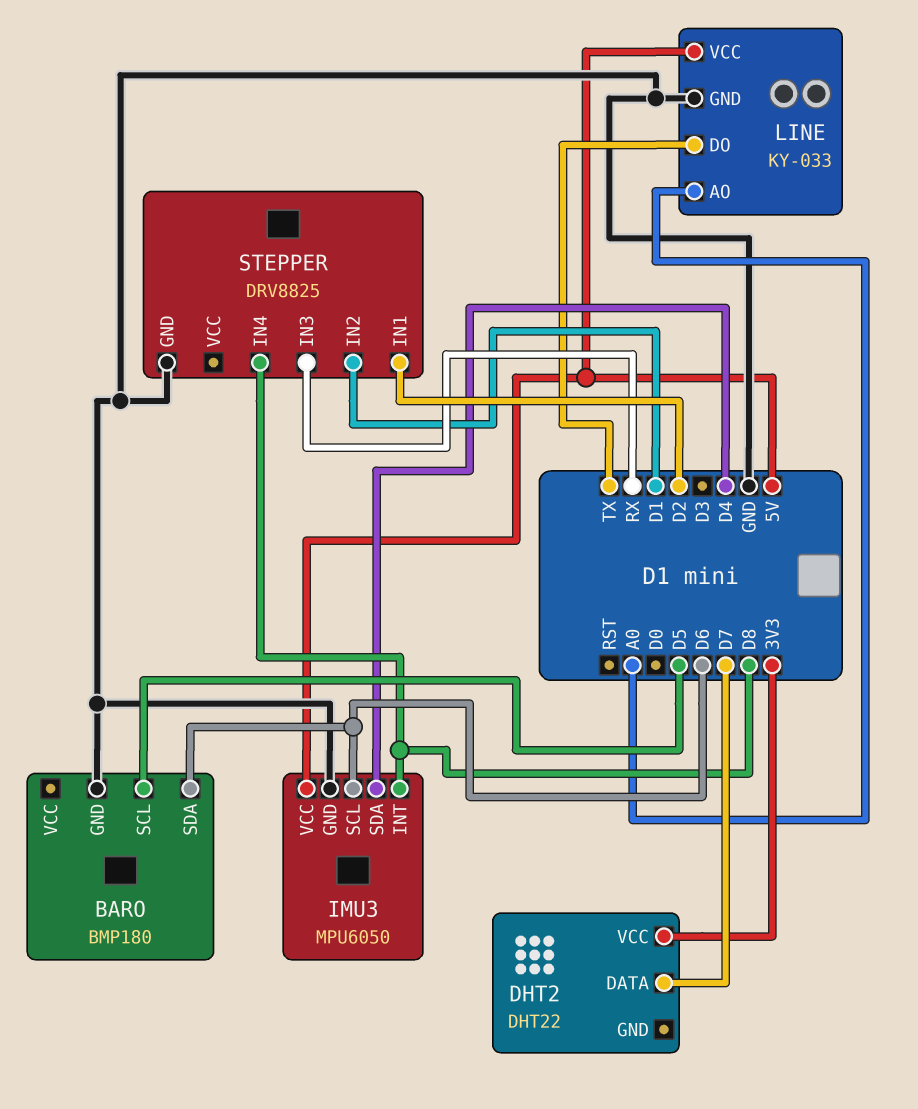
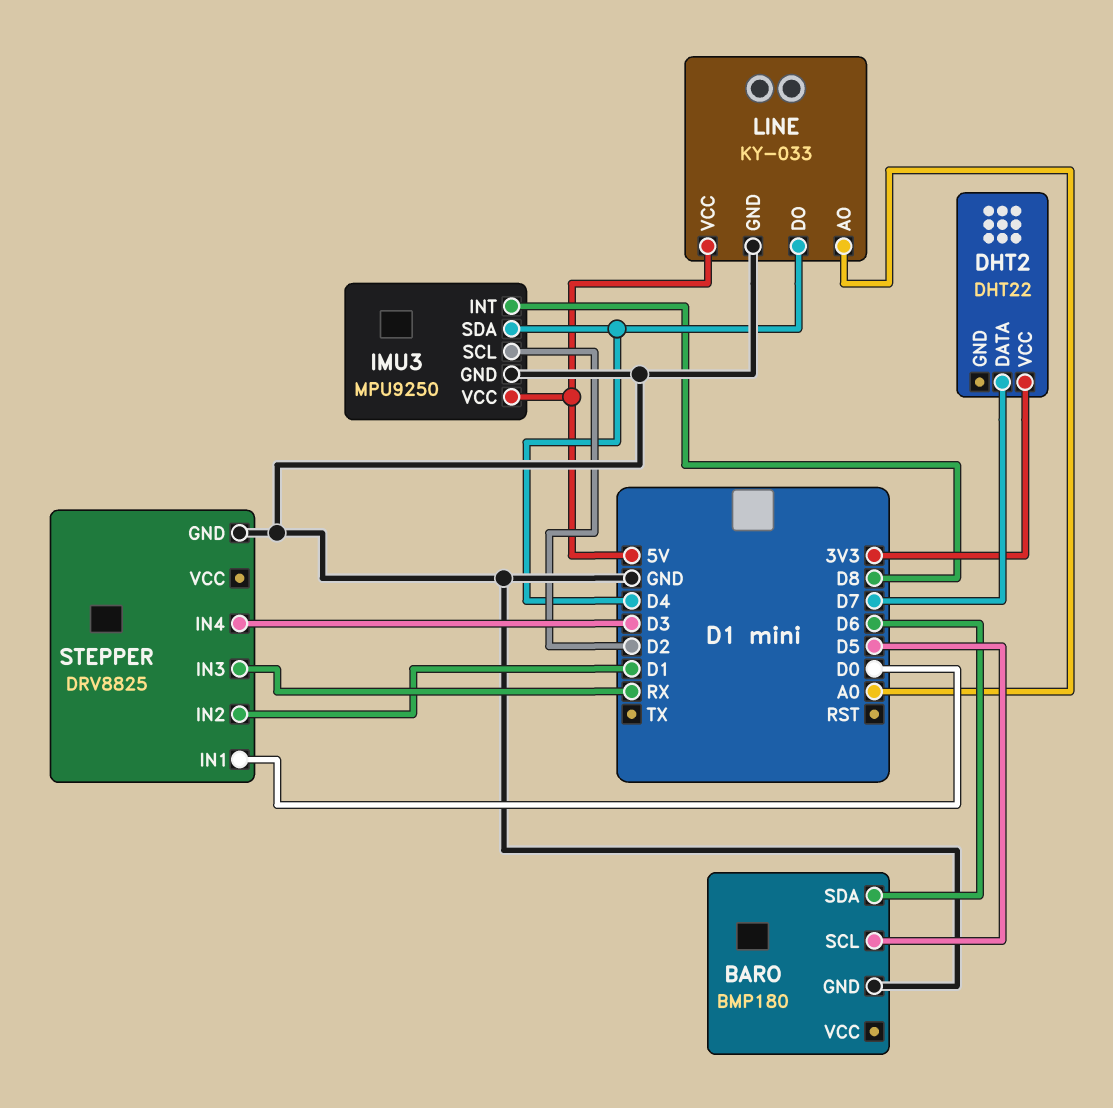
IMU3: MPU6050 -> MPU9250
IMU3 pin SCL: D6 -> D2
LINE pin DO: TX -> D4
STEPPER pin IN1: D2 -> D0
STEPPER pin IN4: D8 -> D3

